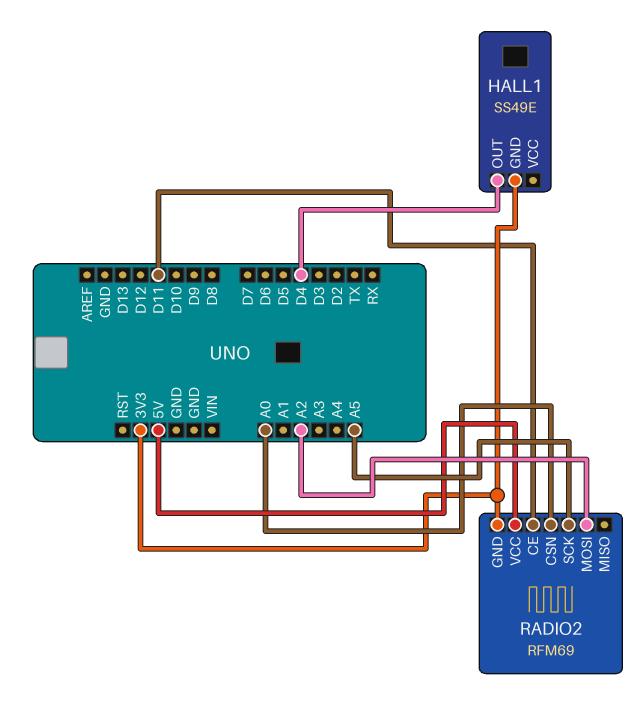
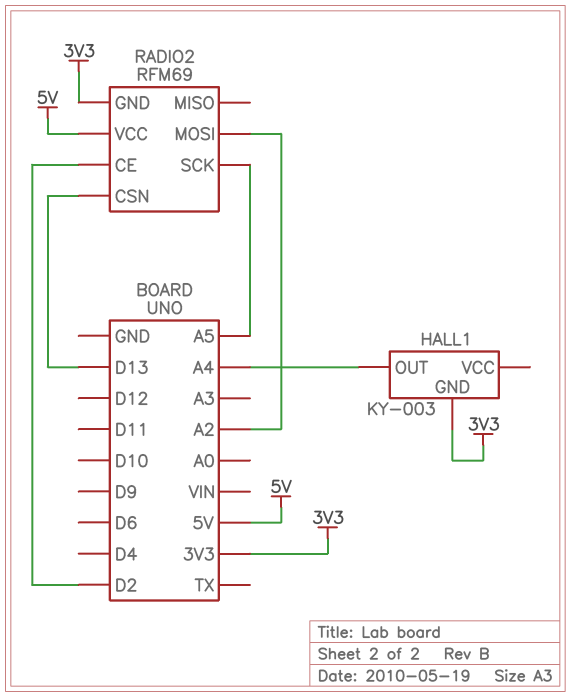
HALL1: SS49E -> KY-003
HALL1 pin OUT: D4 -> A4
RADIO2 pin CE: D11 -> D2
RADIO2 pin CSN: A0 -> D13

